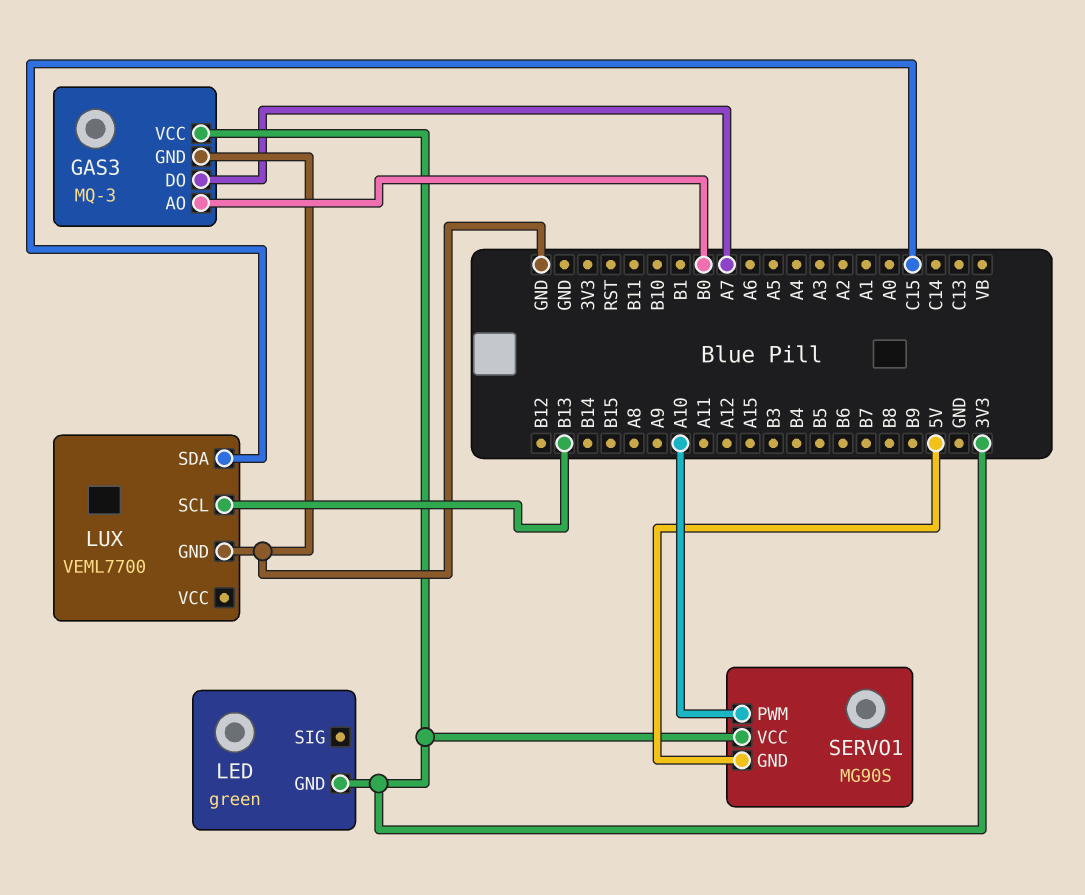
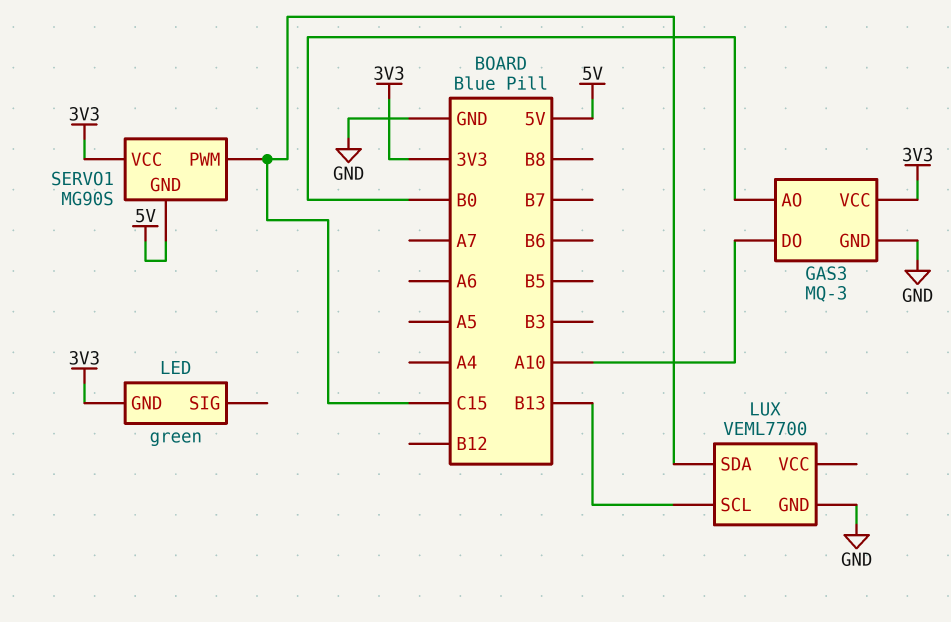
GAS3 pin DO: A7 -> A10
SERVO1 pin PWM: A10 -> C15

